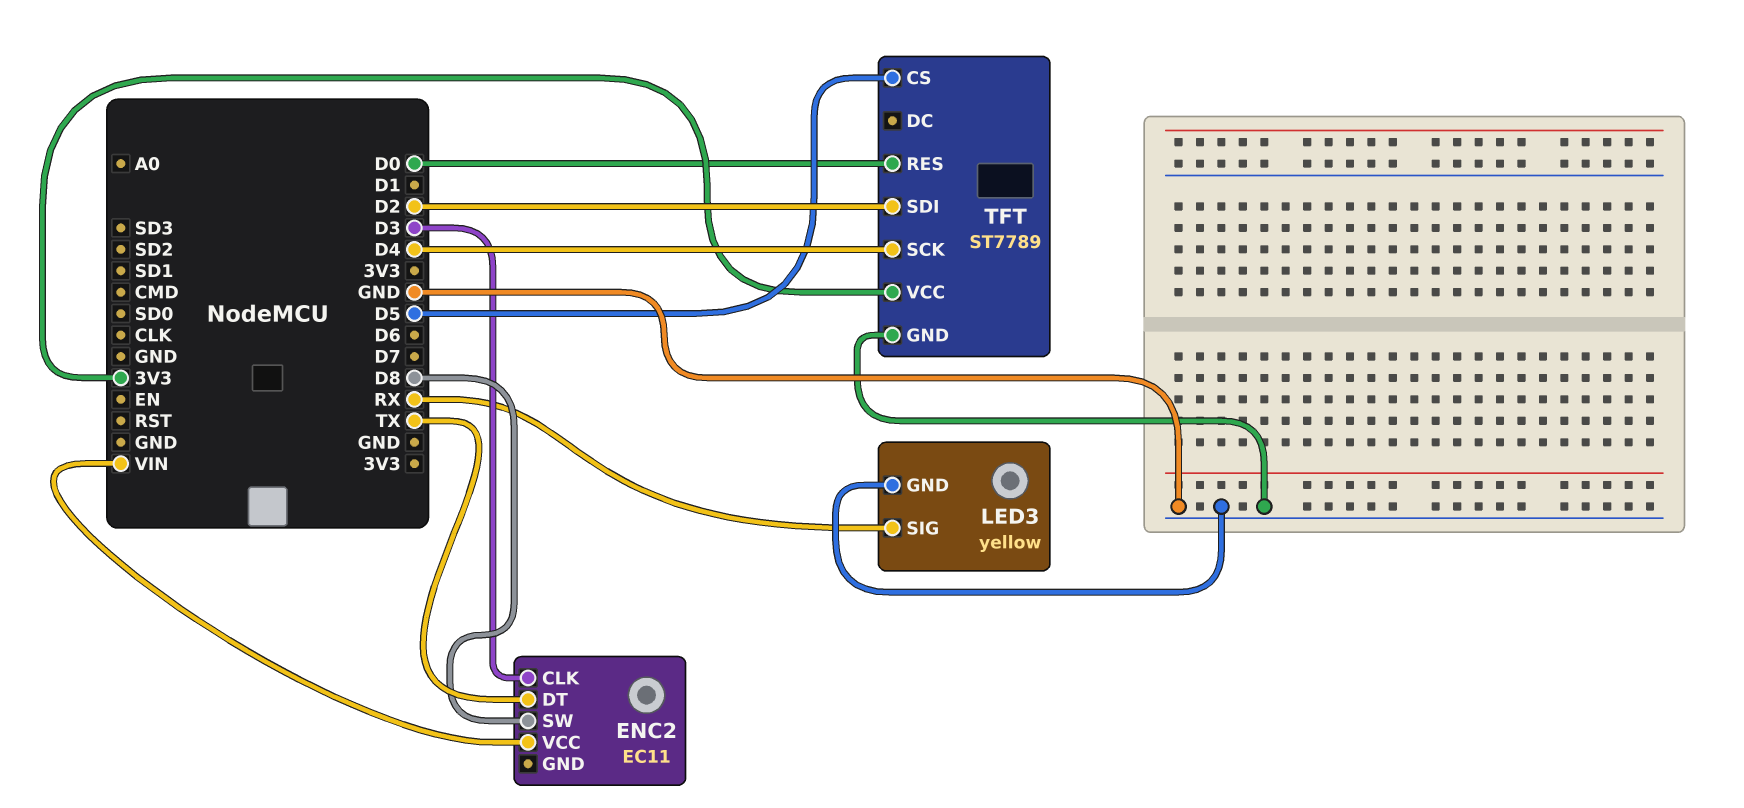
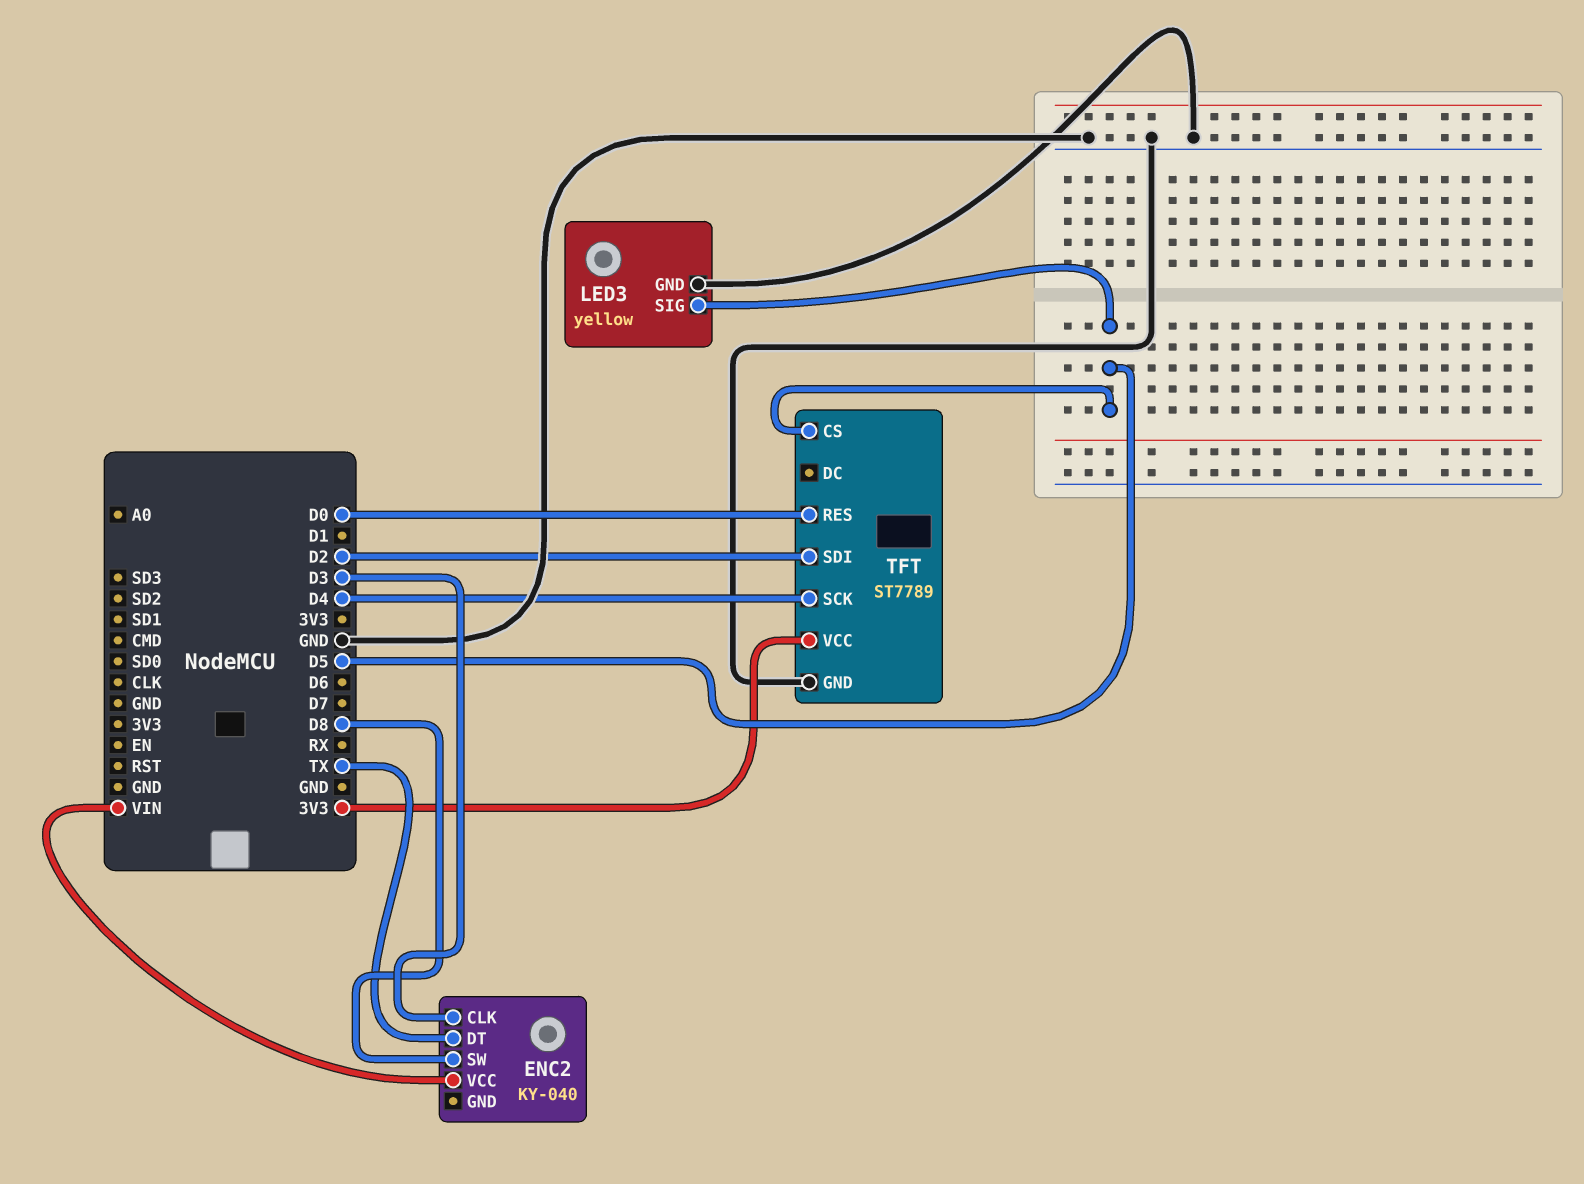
ENC2: EC11 -> KY-040
LED3 pin SIG: RX -> D5

